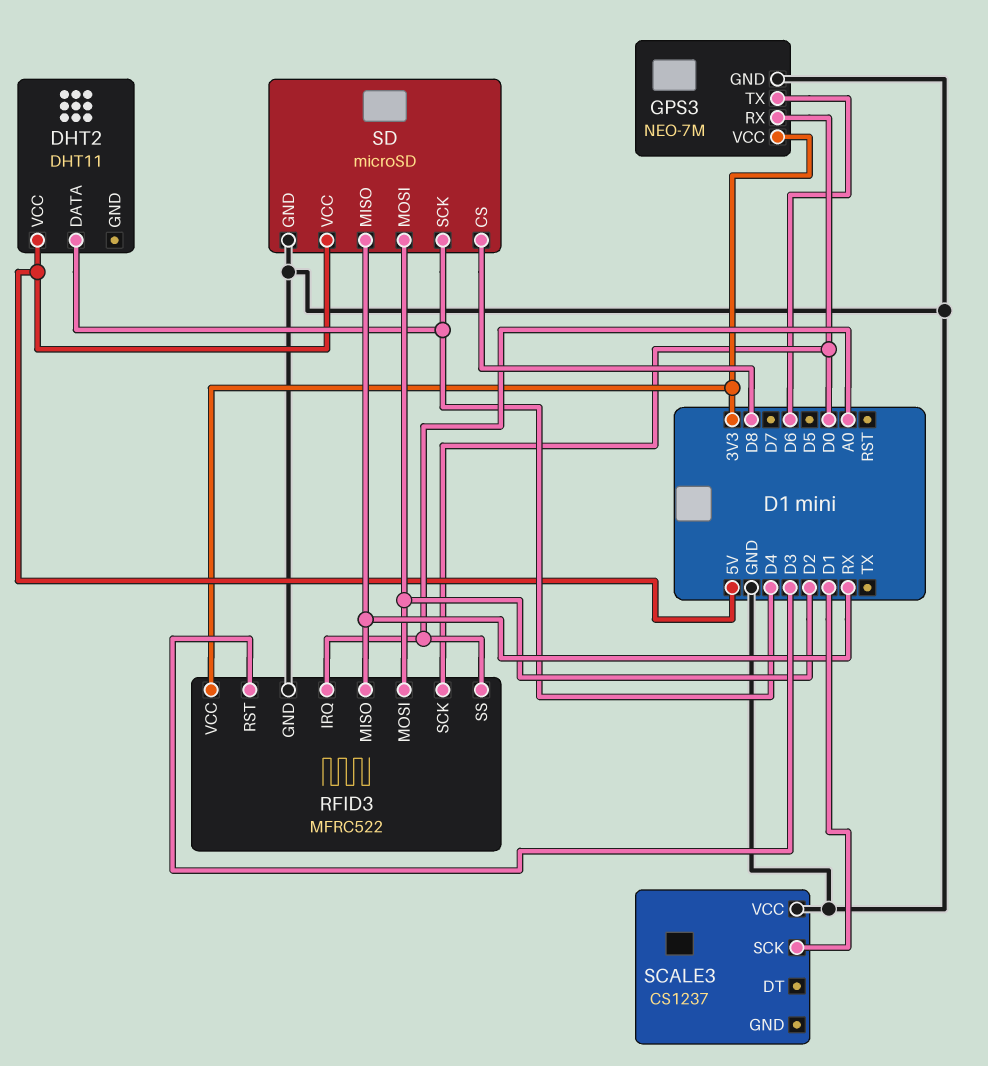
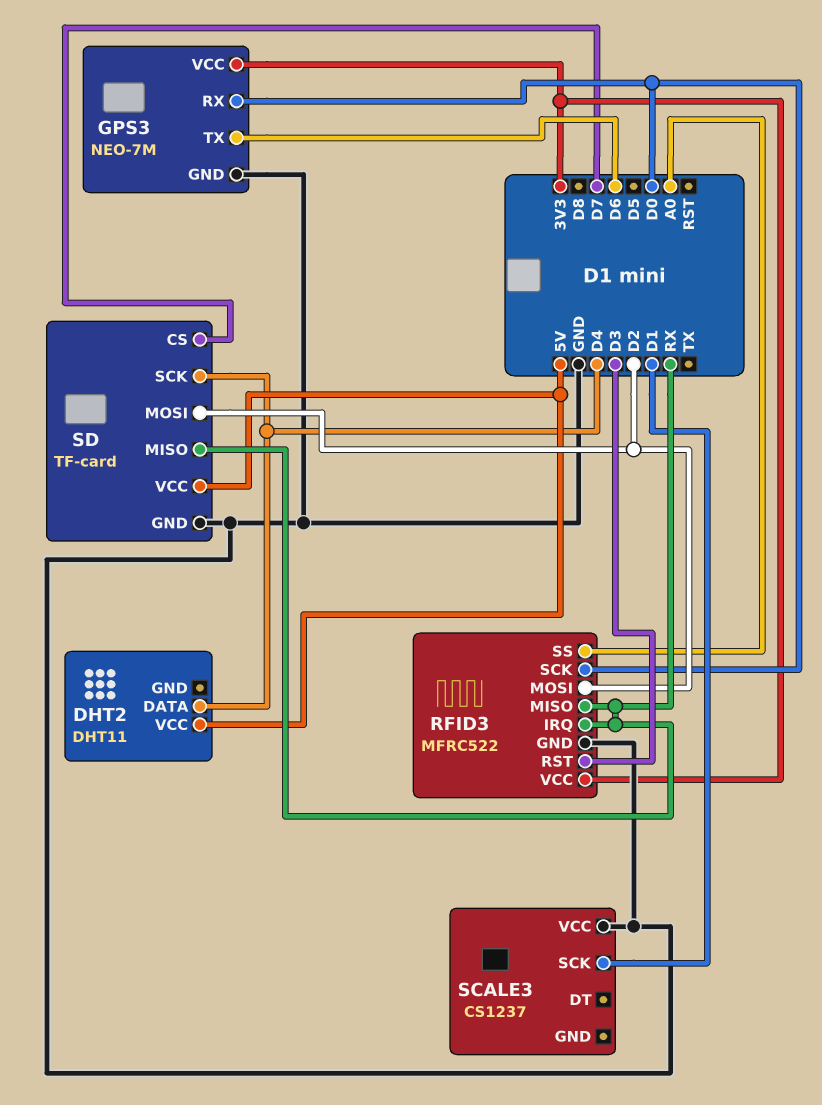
RFID3 pin IRQ: A0 -> RX
SD: microSD -> TF-card
SD pin CS: D8 -> D7

